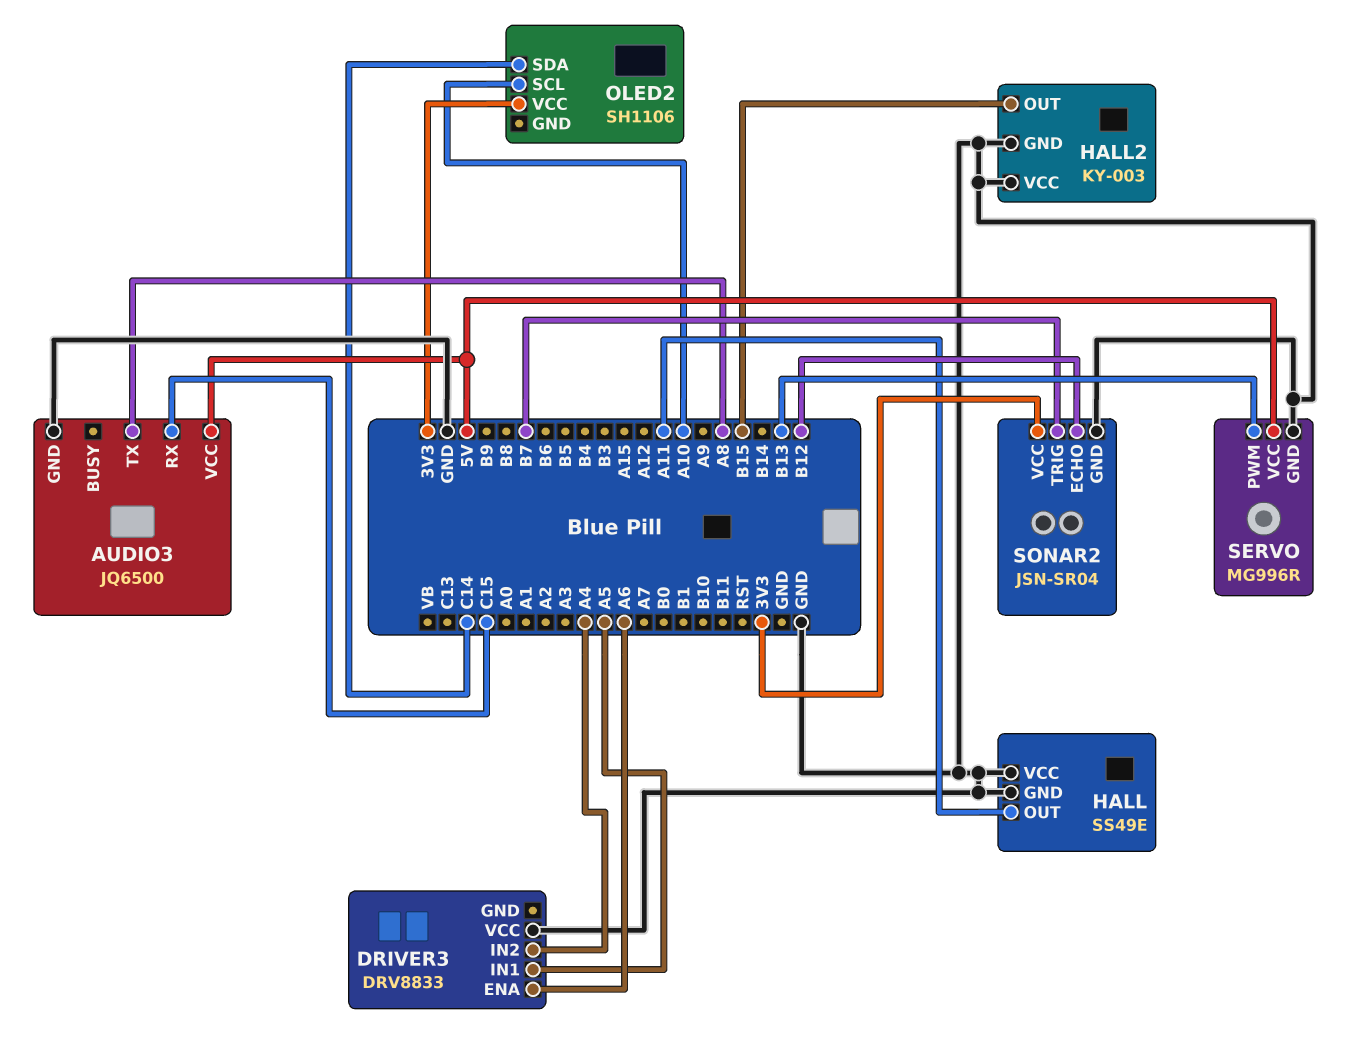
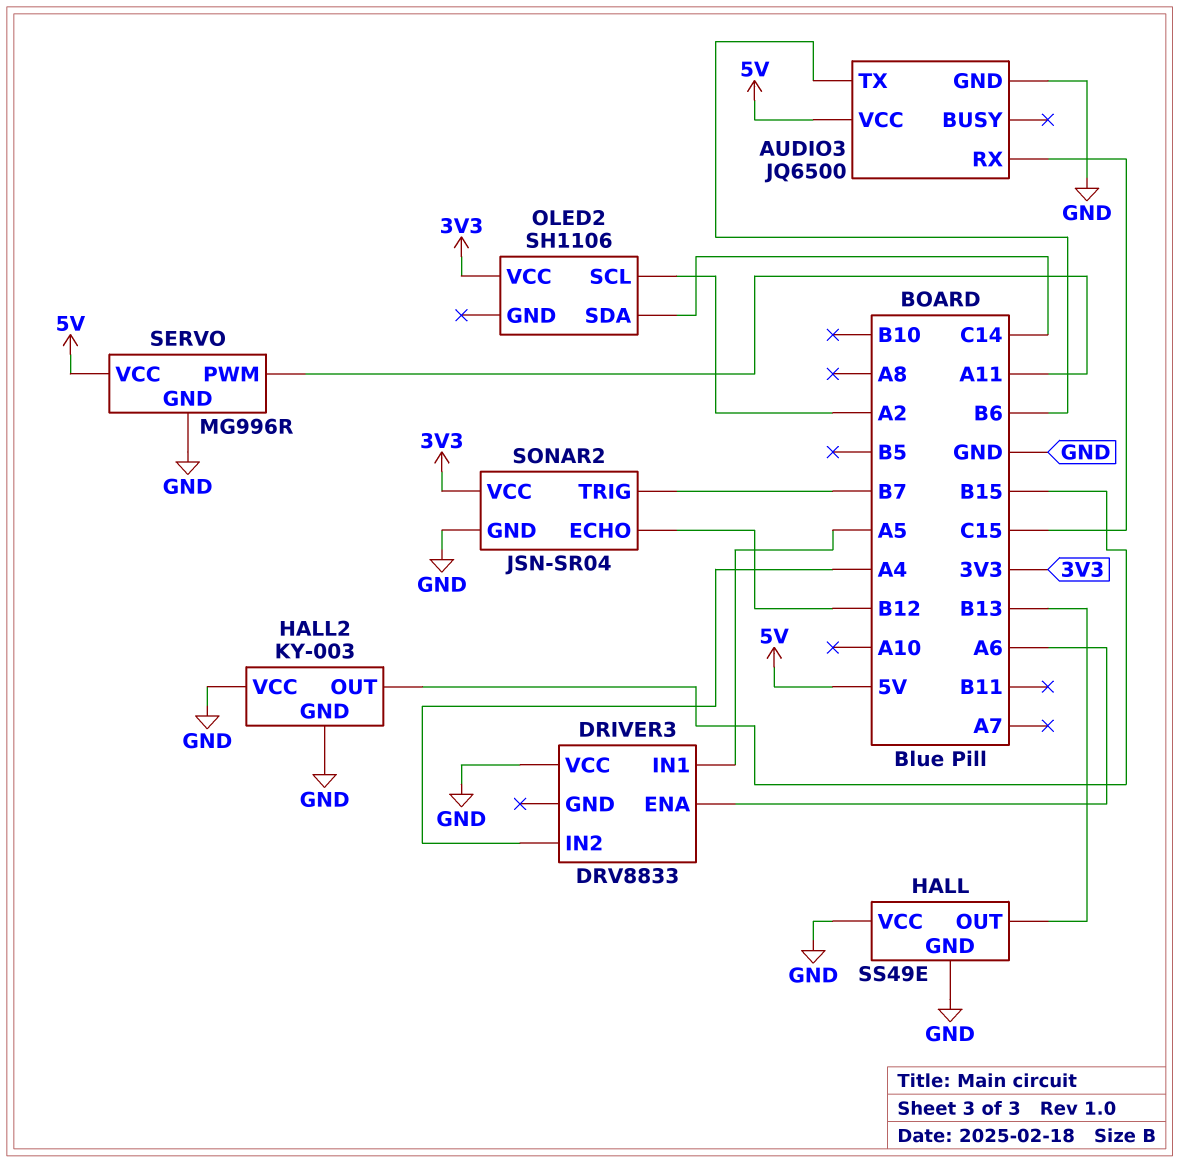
AUDIO3 pin TX: A8 -> B6
HALL pin OUT: A11 -> B13
OLED2 pin SCL: A10 -> A2
SERVO pin PWM: B13 -> A11

